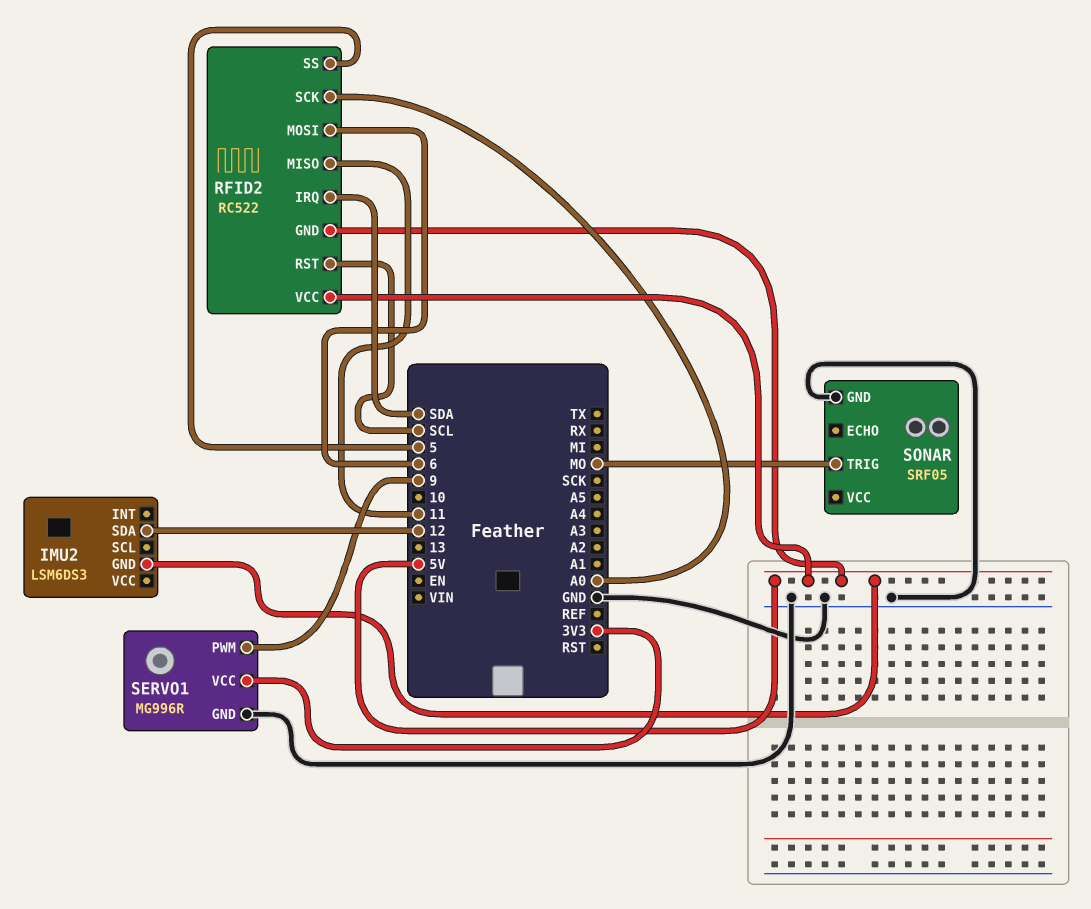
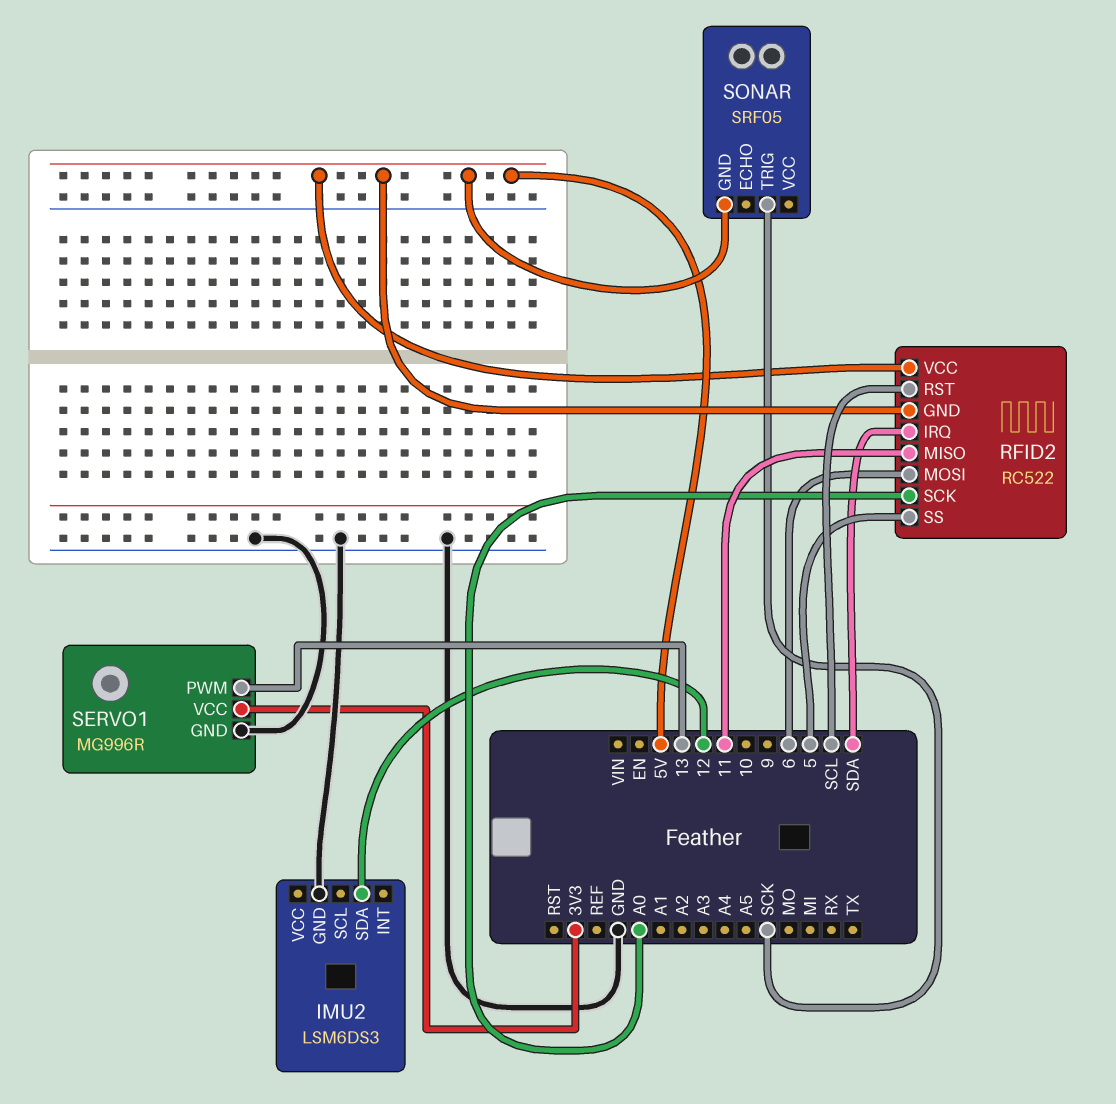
IMU2 pin GND: 5V -> GND
SERVO1 pin PWM: 9 -> 13
SONAR pin GND: GND -> 5V
SONAR pin TRIG: MO -> SCK

